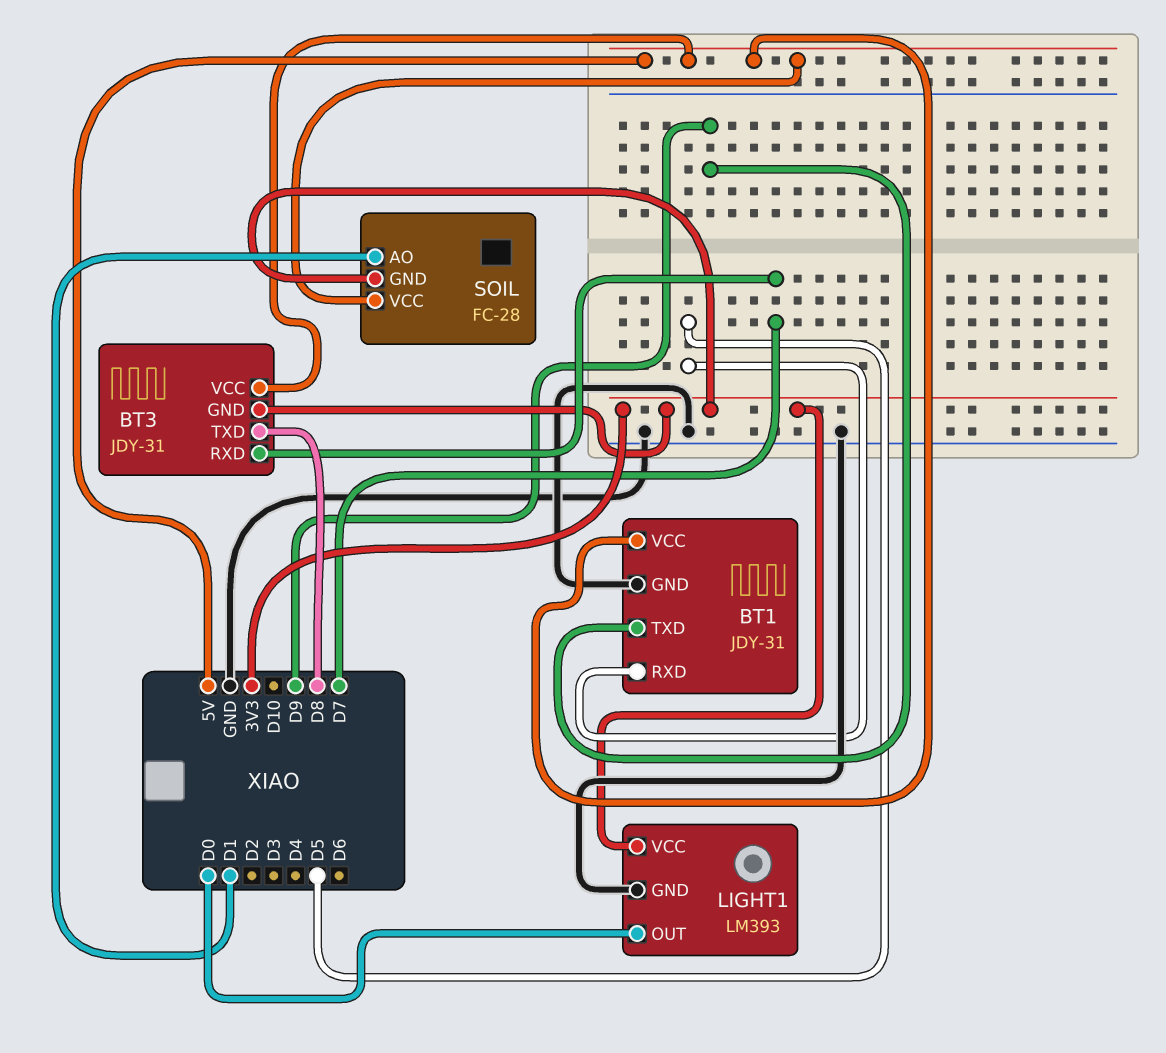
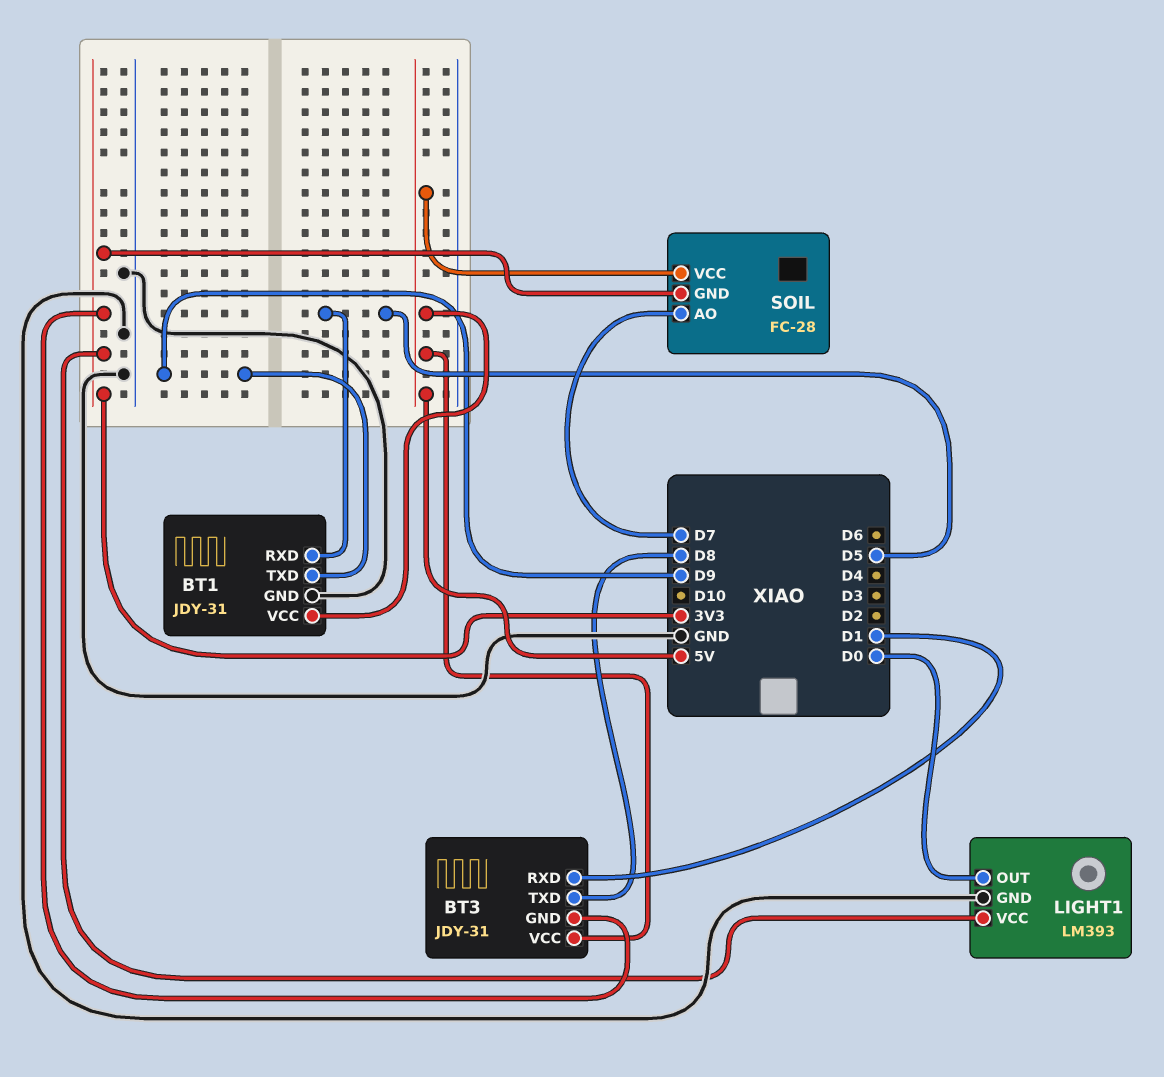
BT3 pin RXD: D7 -> D1
SOIL pin AO: D1 -> D7

